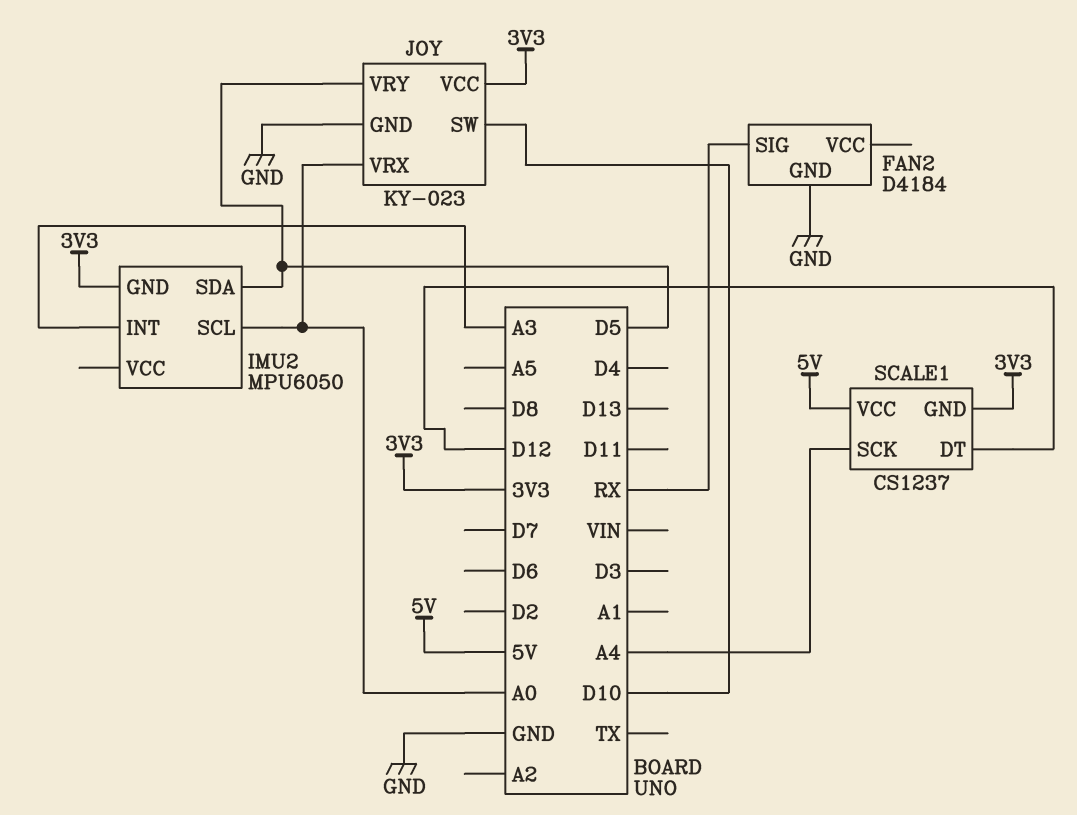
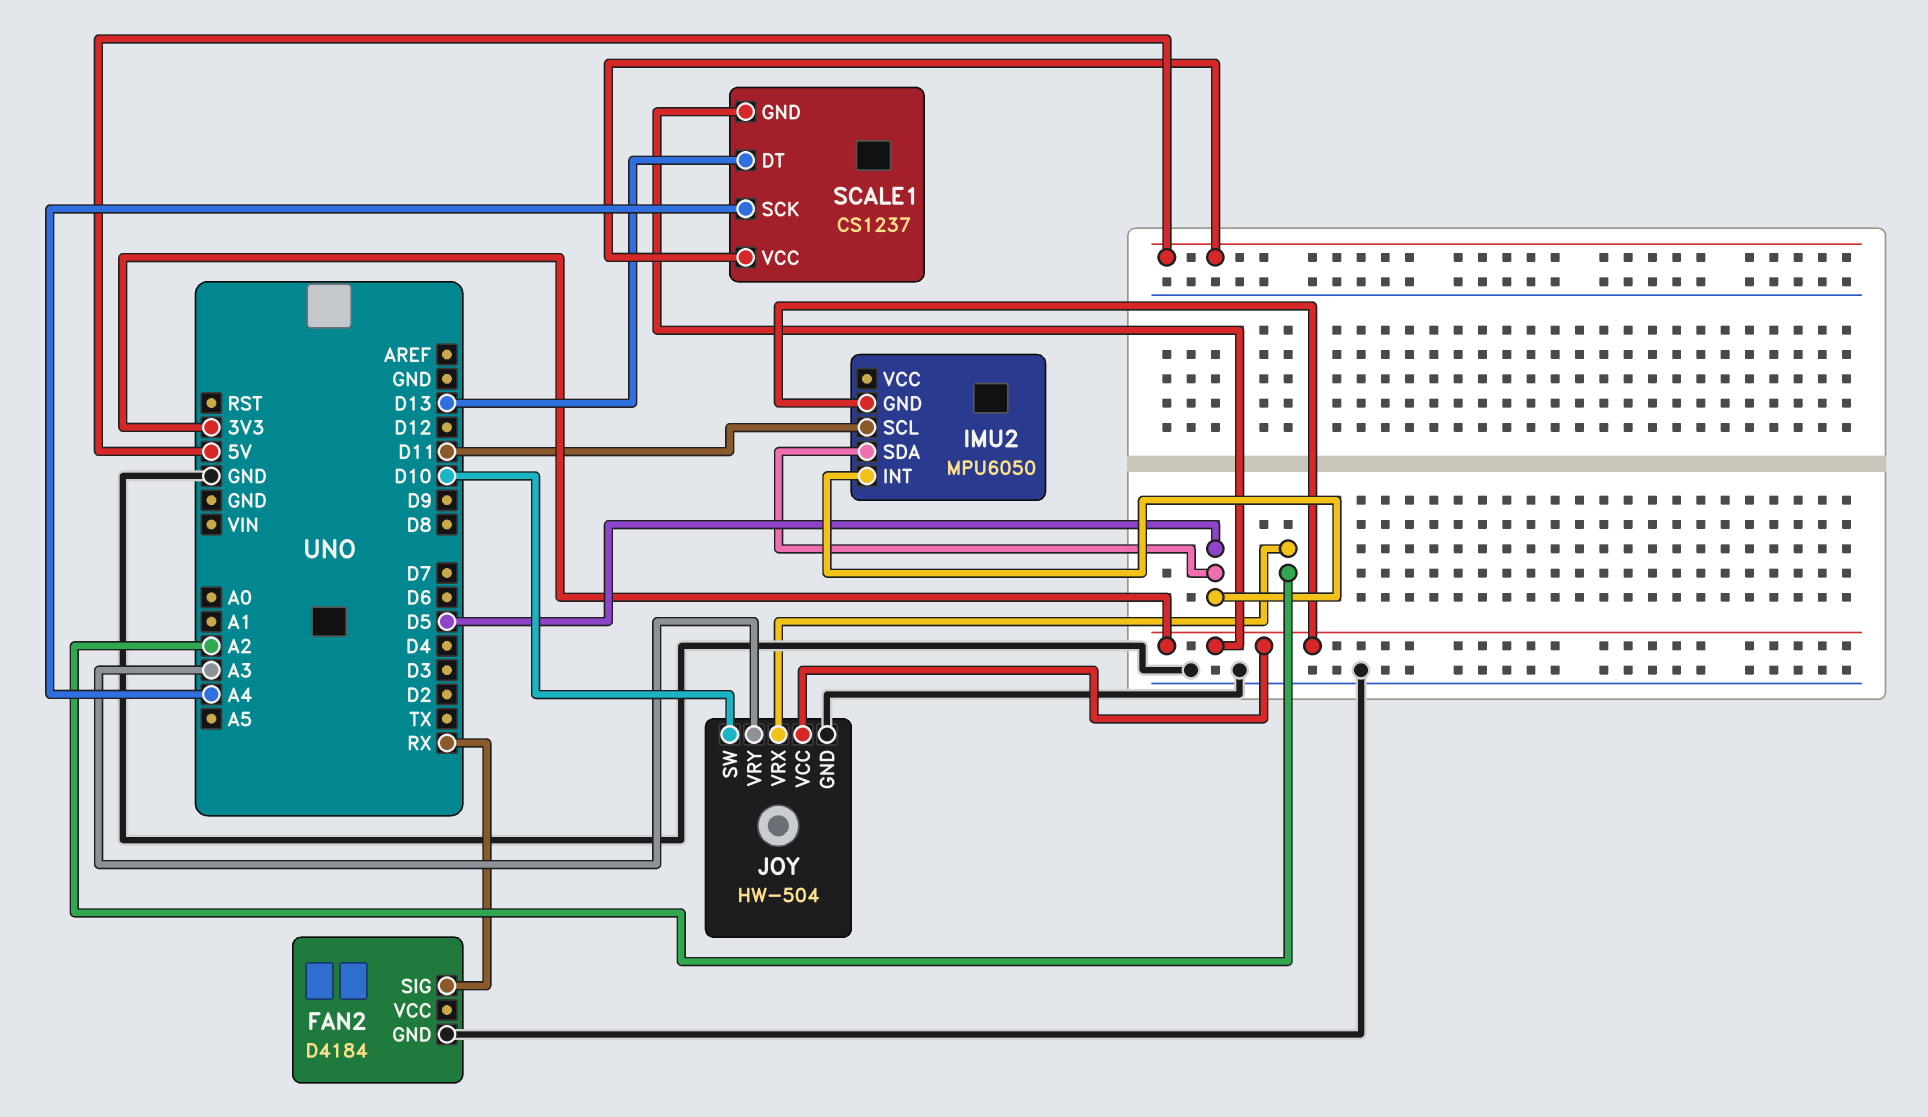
IMU2 pin INT: A3 -> D5
IMU2 pin SCL: A0 -> D11
JOY: KY-023 -> HW-504
JOY pin VRX: A0 -> A2
JOY pin VRY: D5 -> A3
SCALE1 pin DT: D12 -> D13

